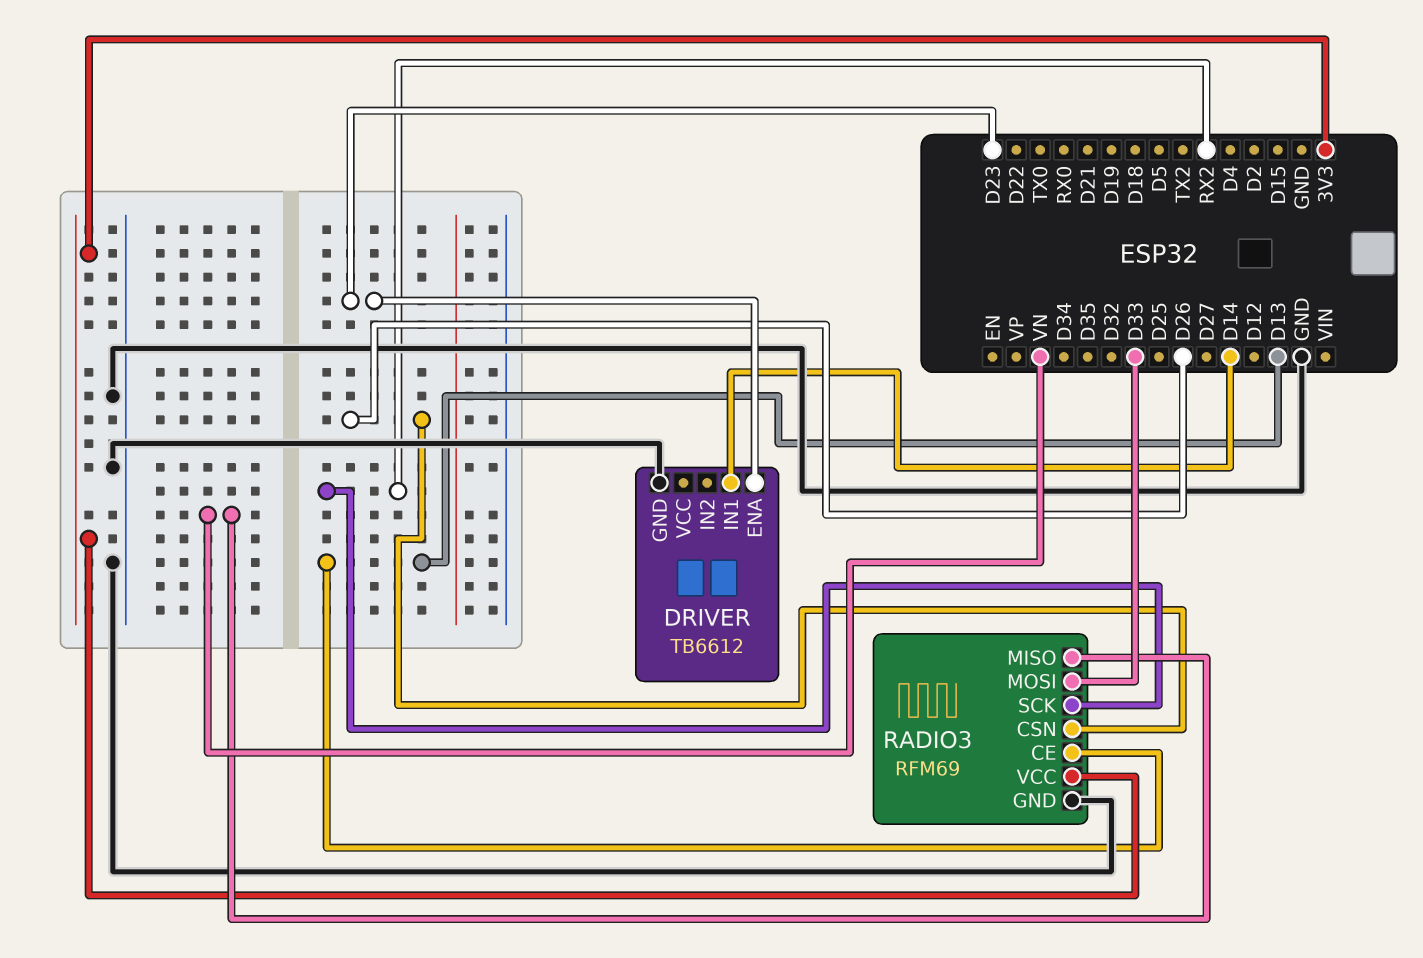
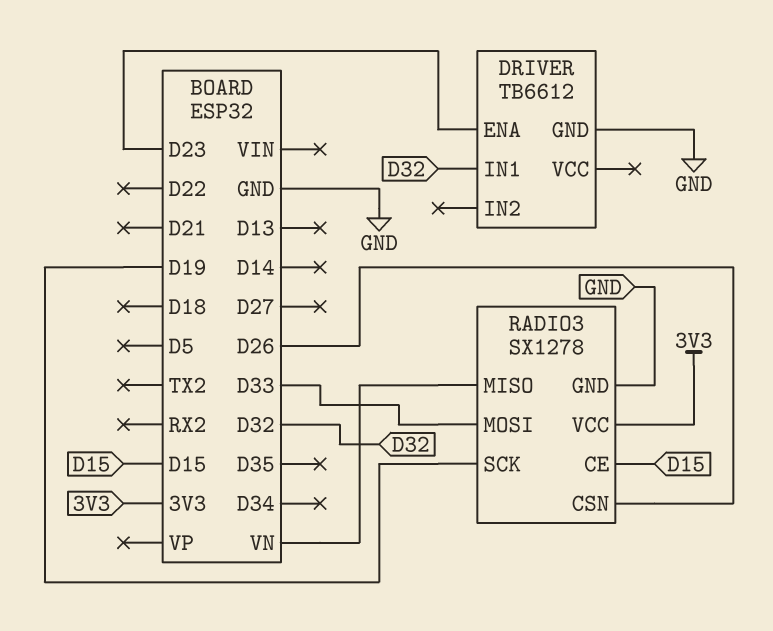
DRIVER pin IN1: D14 -> D32
RADIO3: RFM69 -> SX1278
RADIO3 pin CE: D13 -> D15
RADIO3 pin SCK: RX2 -> D19

